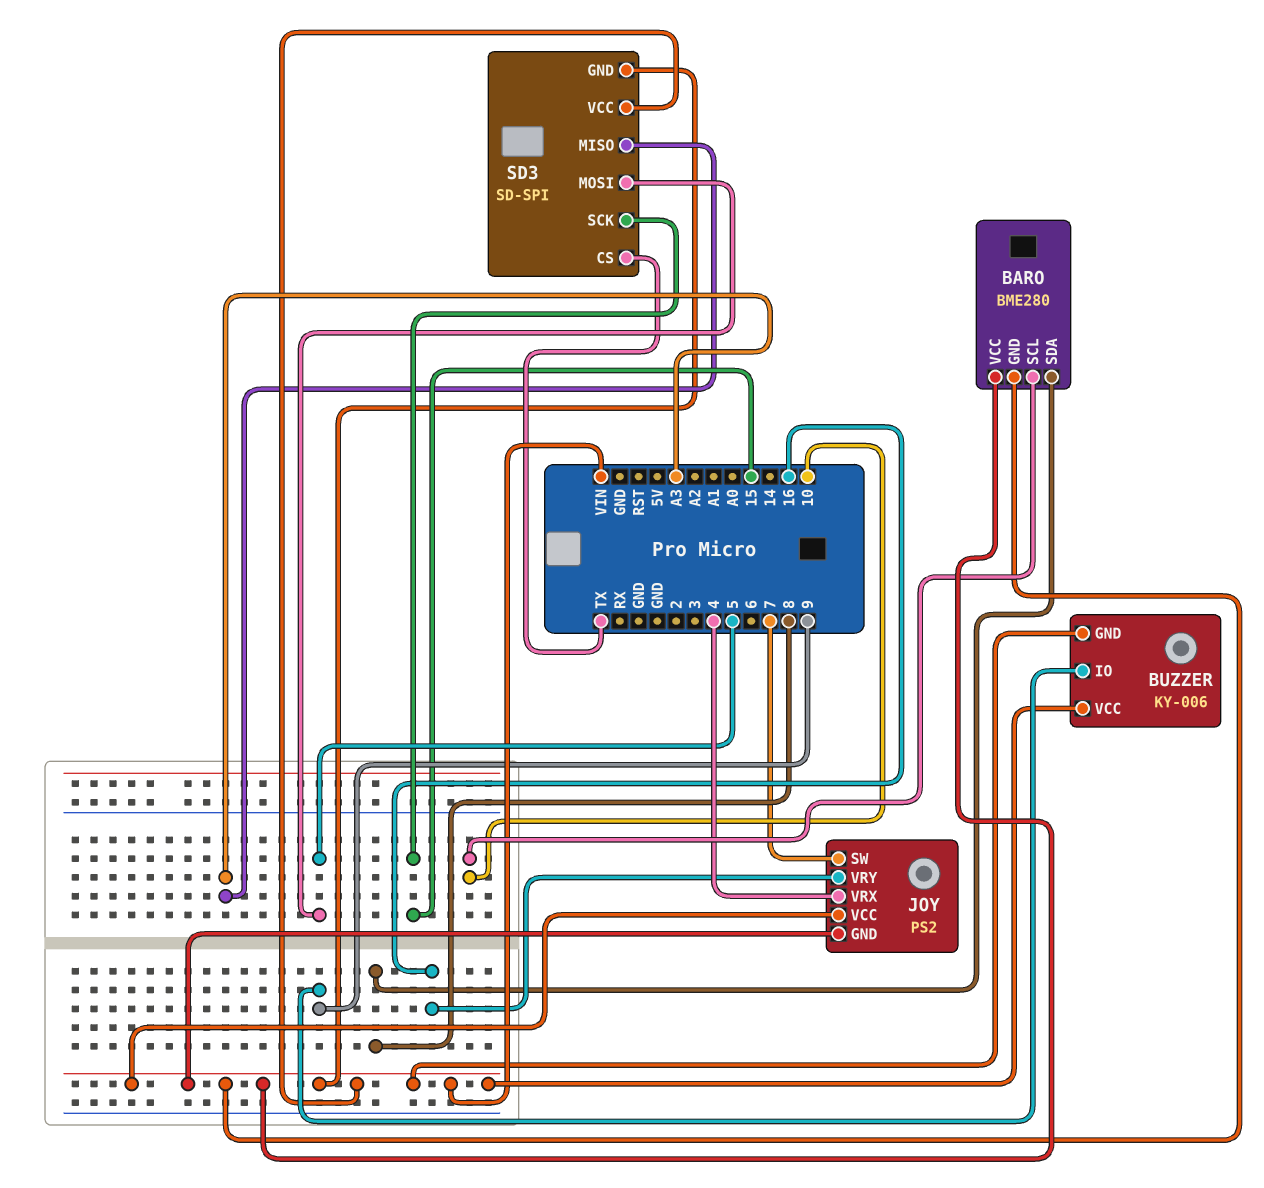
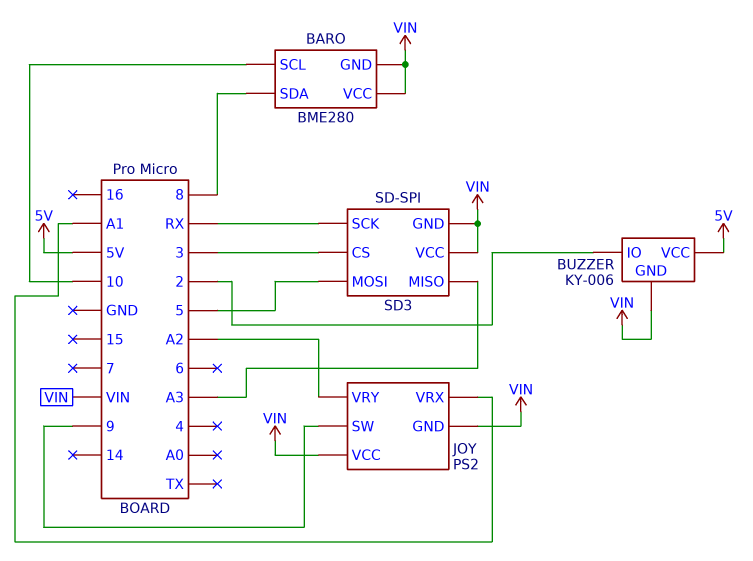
BUZZER pin IO: 9 -> 2
BUZZER pin VCC: VIN -> 5V
JOY pin SW: 7 -> 9
JOY pin VRX: 4 -> A1
JOY pin VRY: 16 -> A2
SD3 pin CS: TX -> 3
SD3 pin SCK: 15 -> RX

